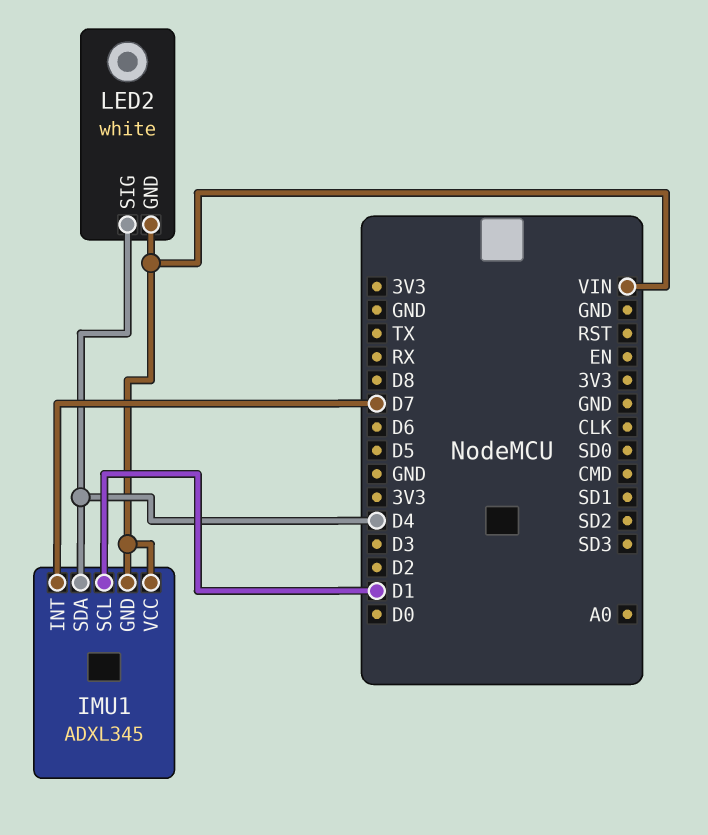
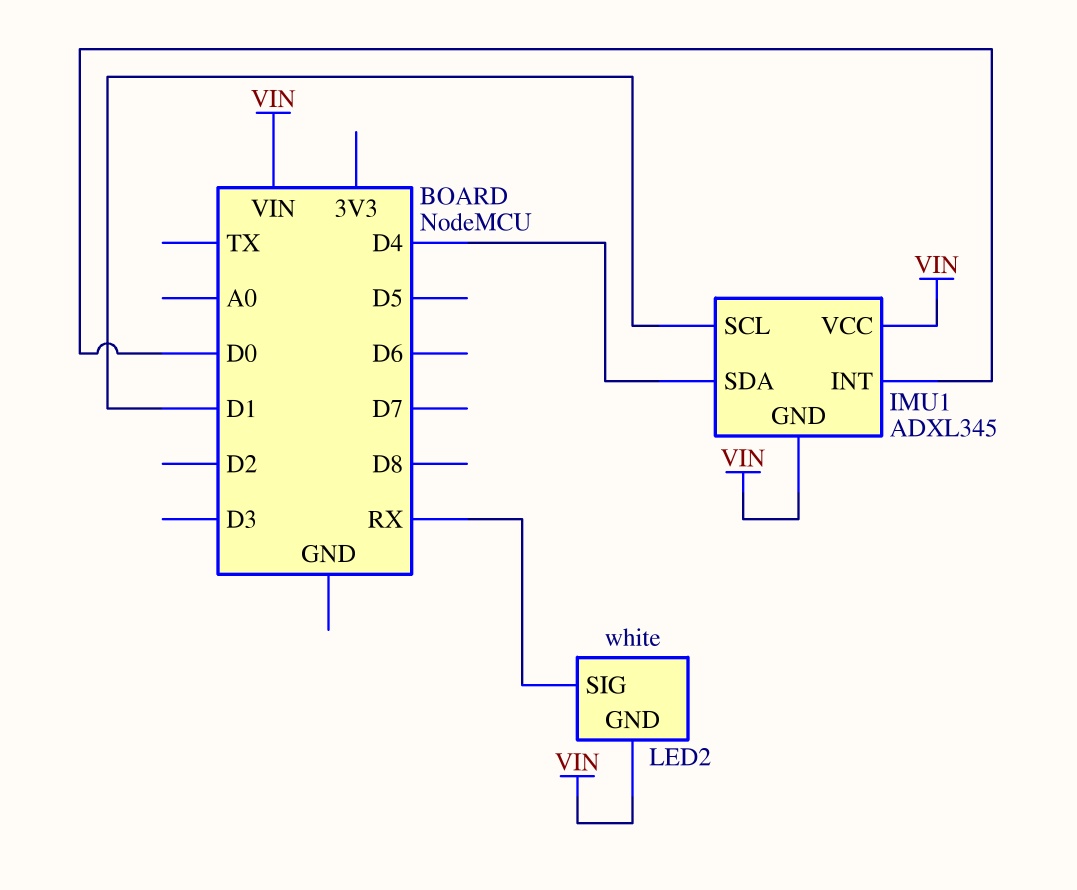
IMU1 pin INT: D7 -> D0
LED2 pin SIG: D4 -> RX

